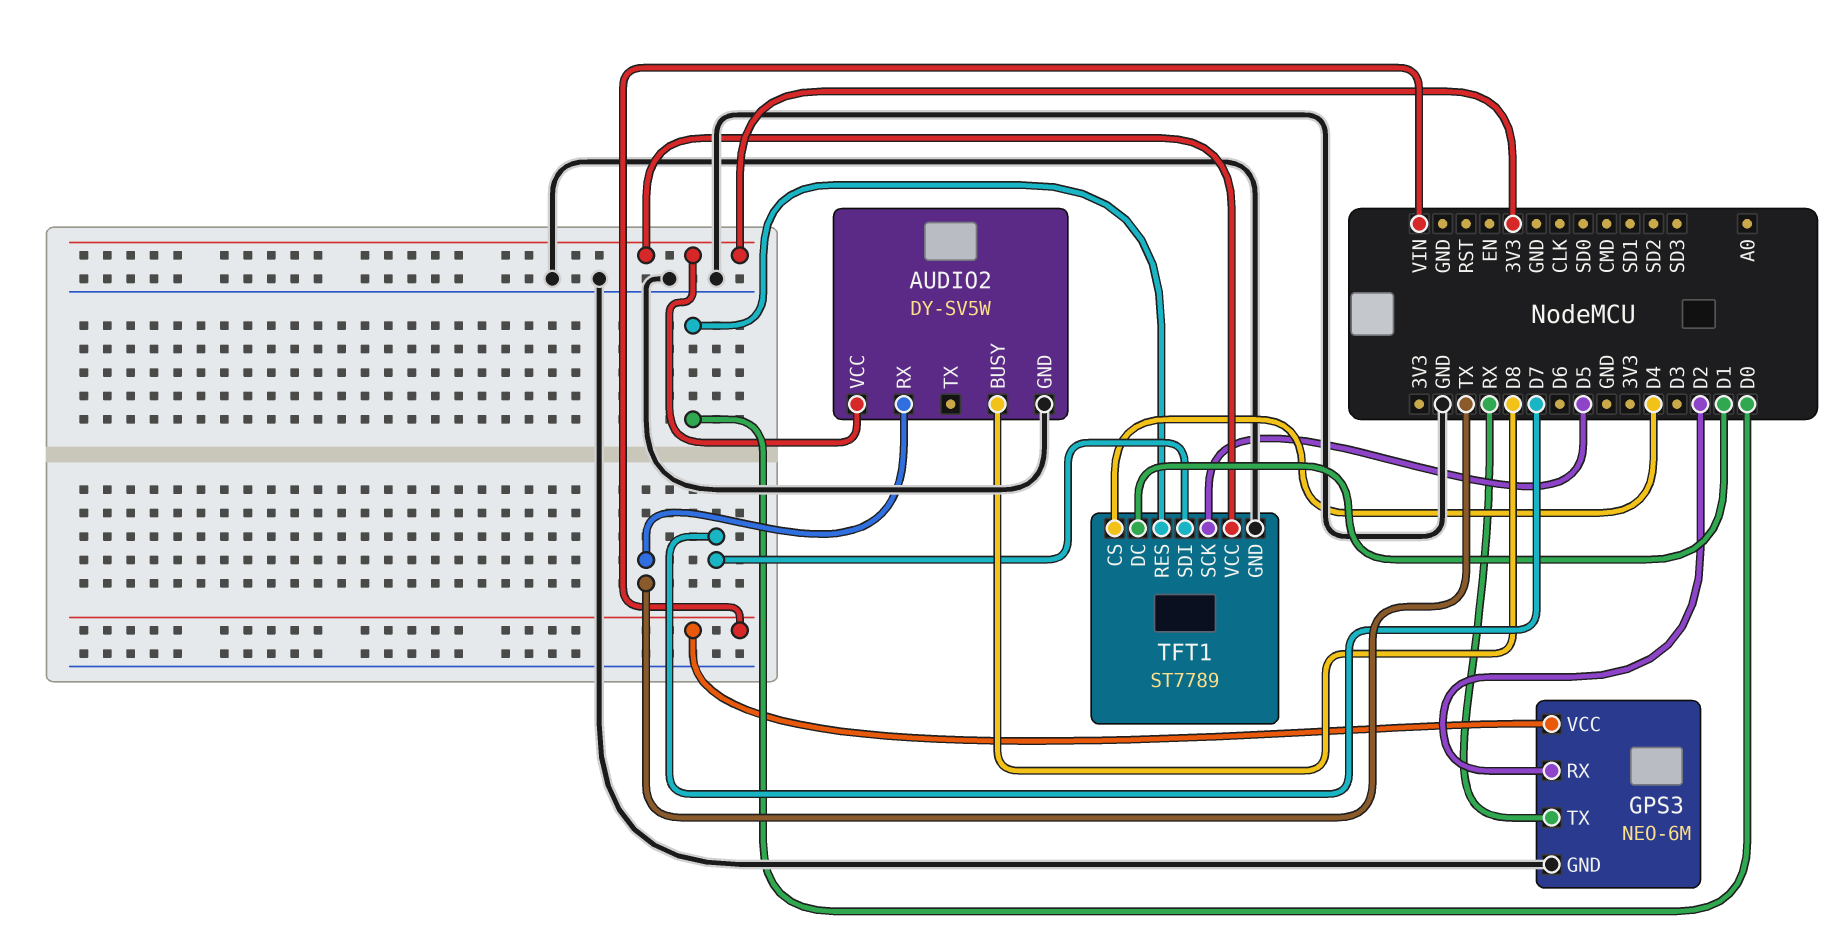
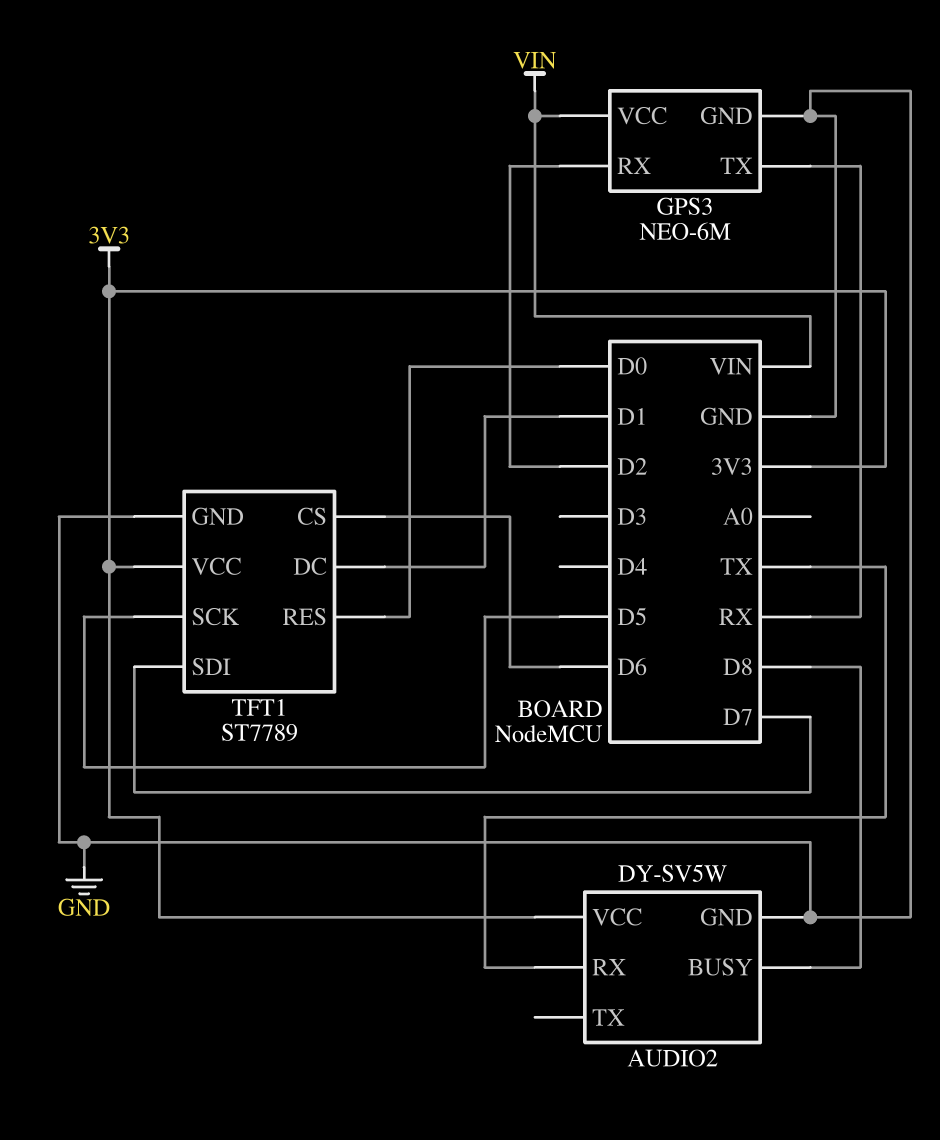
TFT1 pin CS: D4 -> D6

